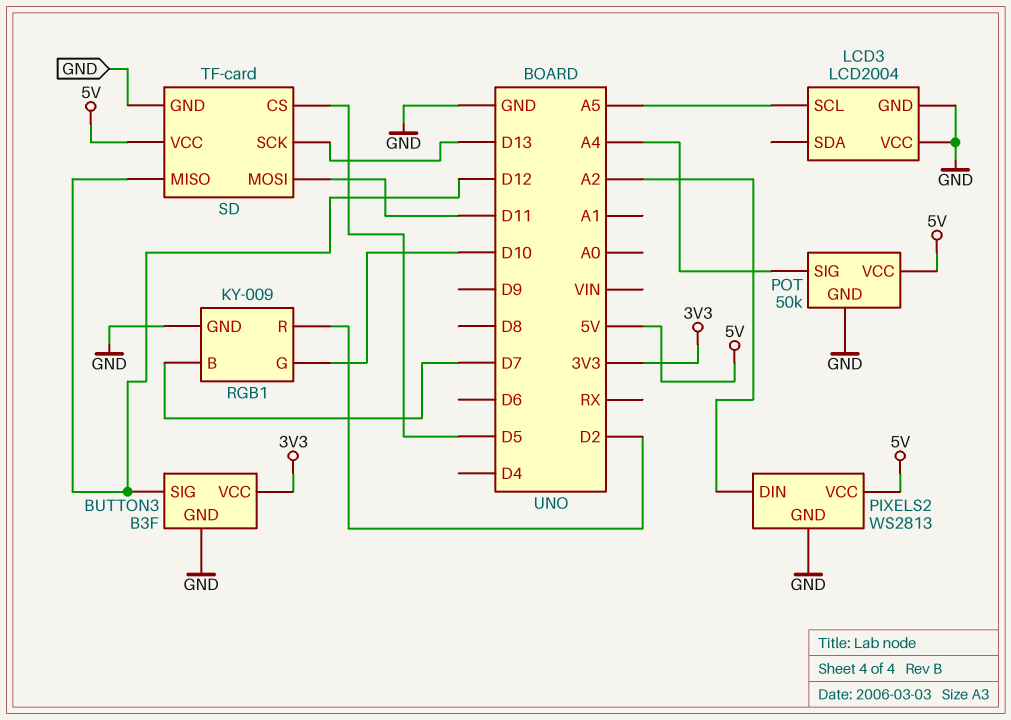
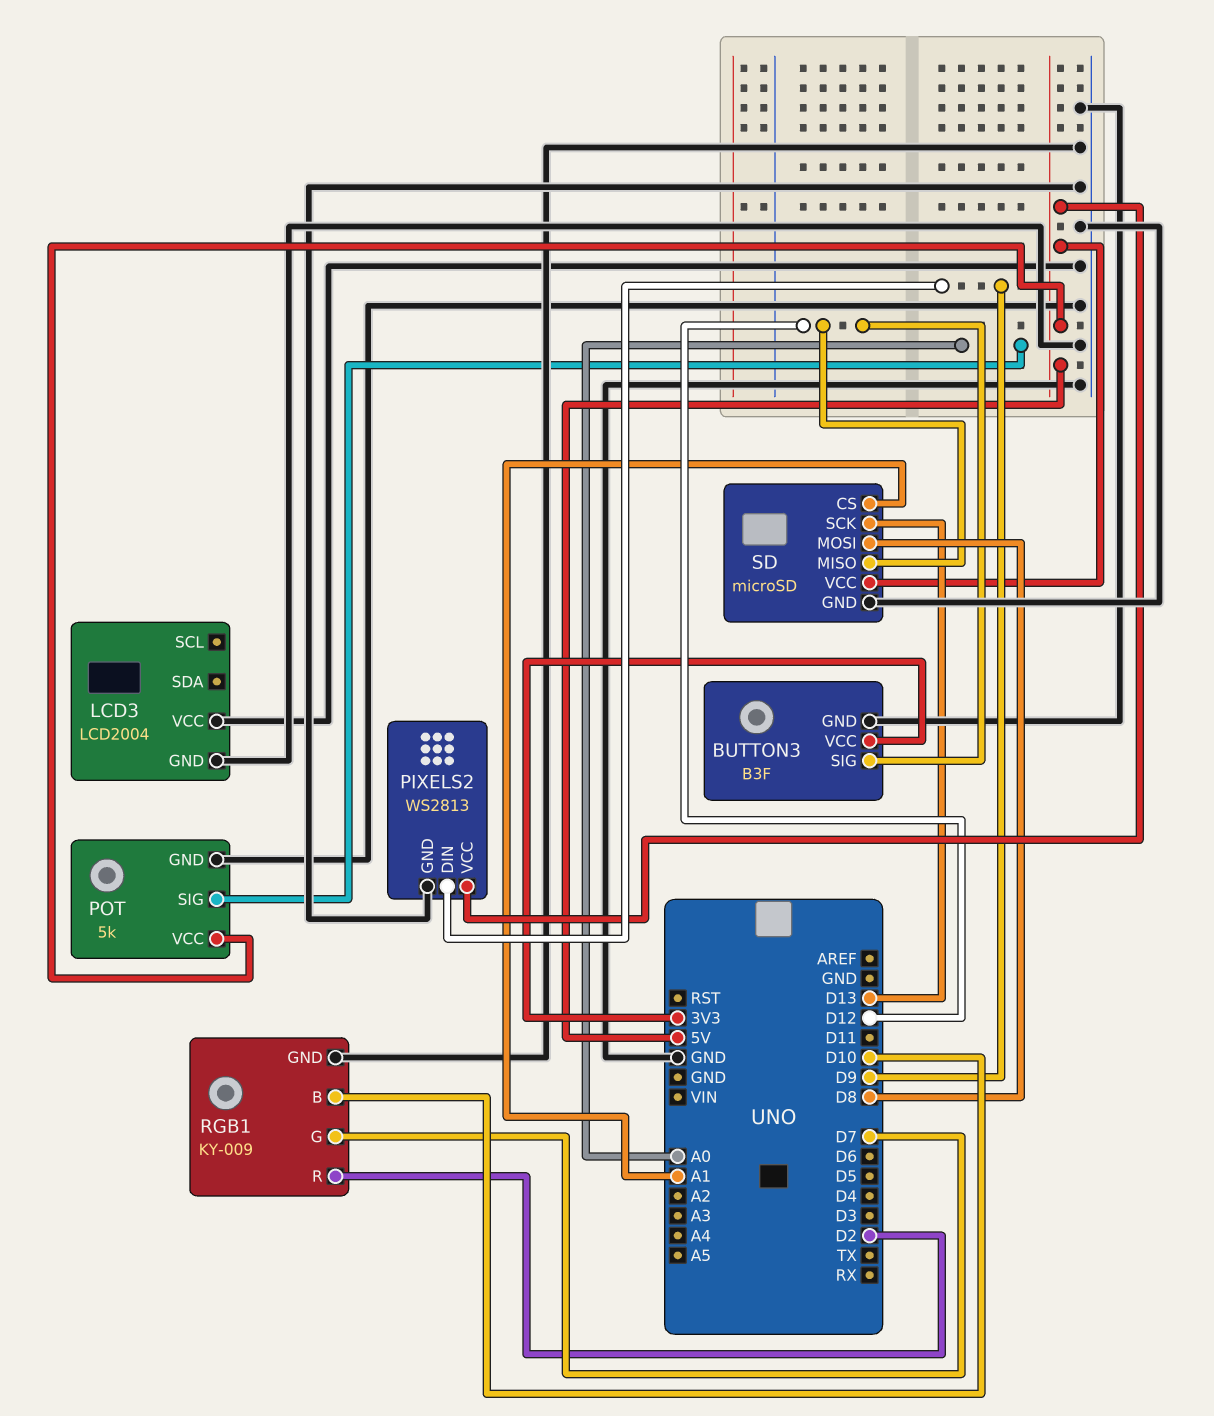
LCD3 pin SCL: A5 -> none
PIXELS2 pin DIN: A2 -> D9
POT: 50k -> 5k
POT pin SIG: A4 -> A0
RGB1 pin B: D7 -> D10
RGB1 pin G: D10 -> D7
SD: TF-card -> microSD
SD pin CS: D5 -> A1
SD pin MOSI: D11 -> D8

